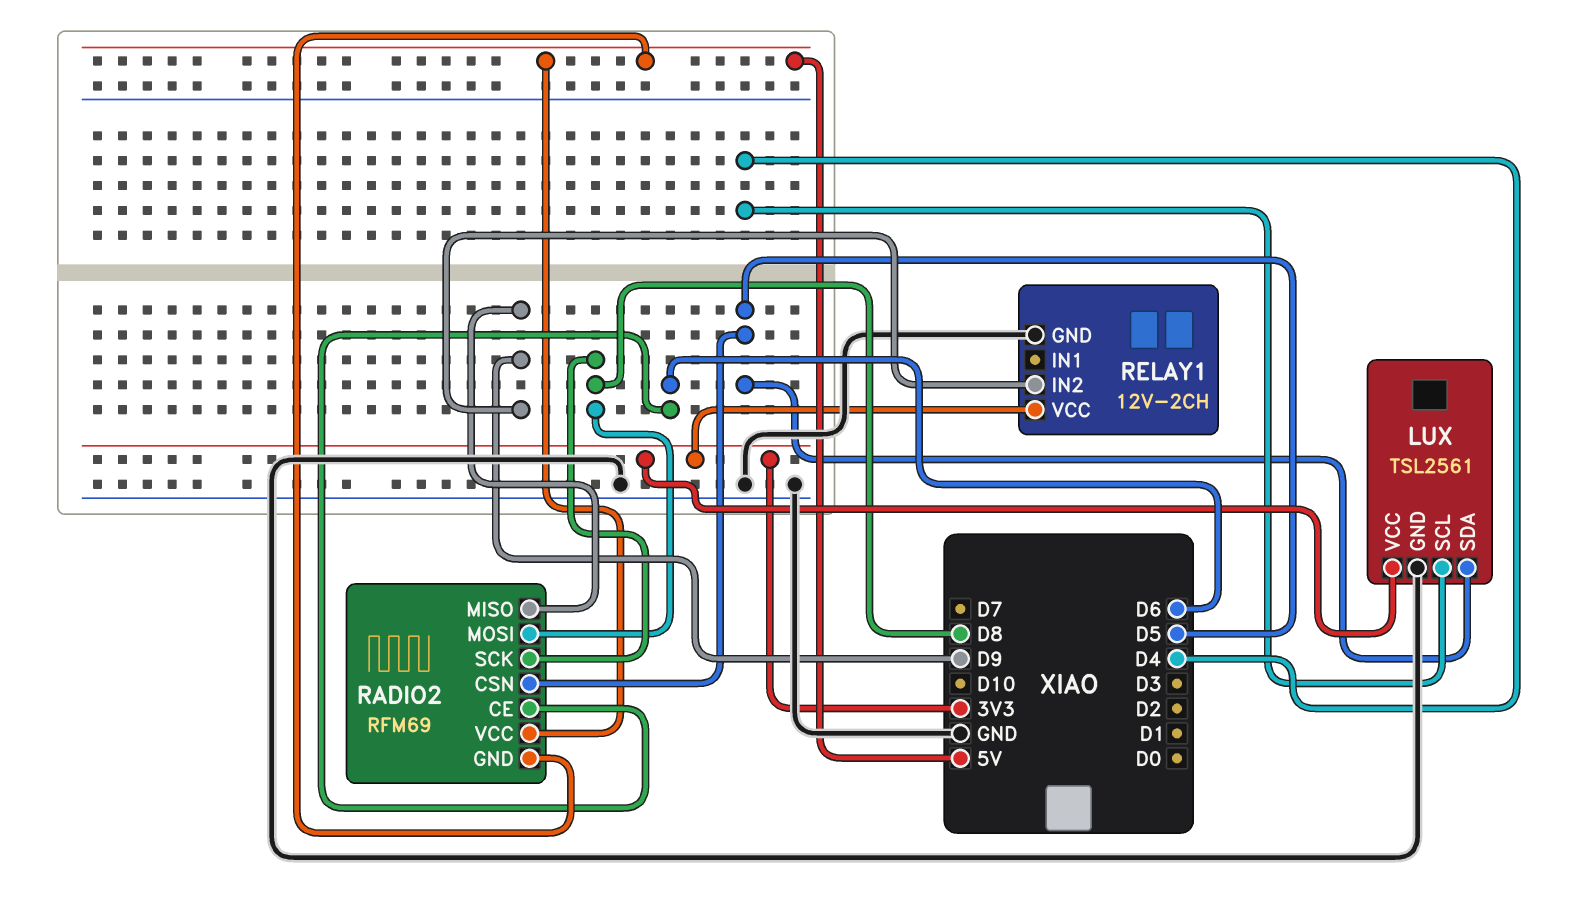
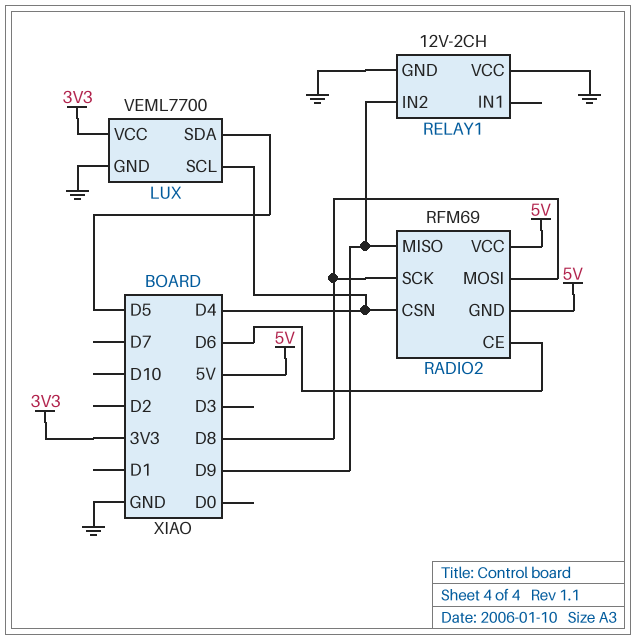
LUX: TSL2561 -> VEML7700
RADIO2 pin CSN: D5 -> D4
RELAY1 pin VCC: 3V3 -> GND

